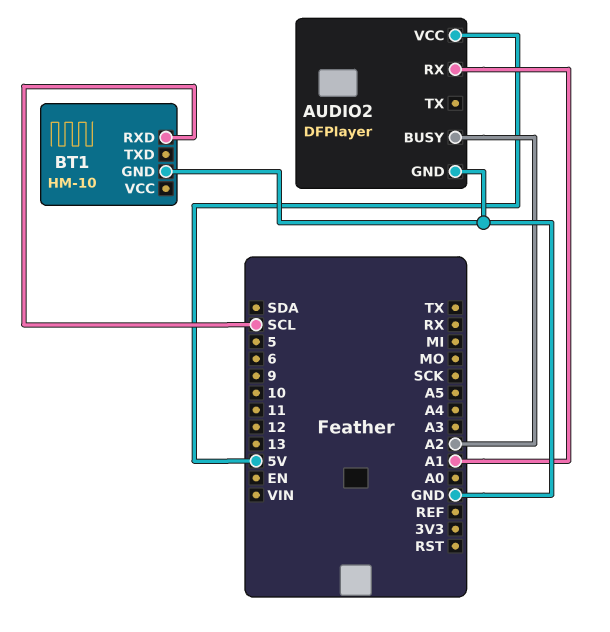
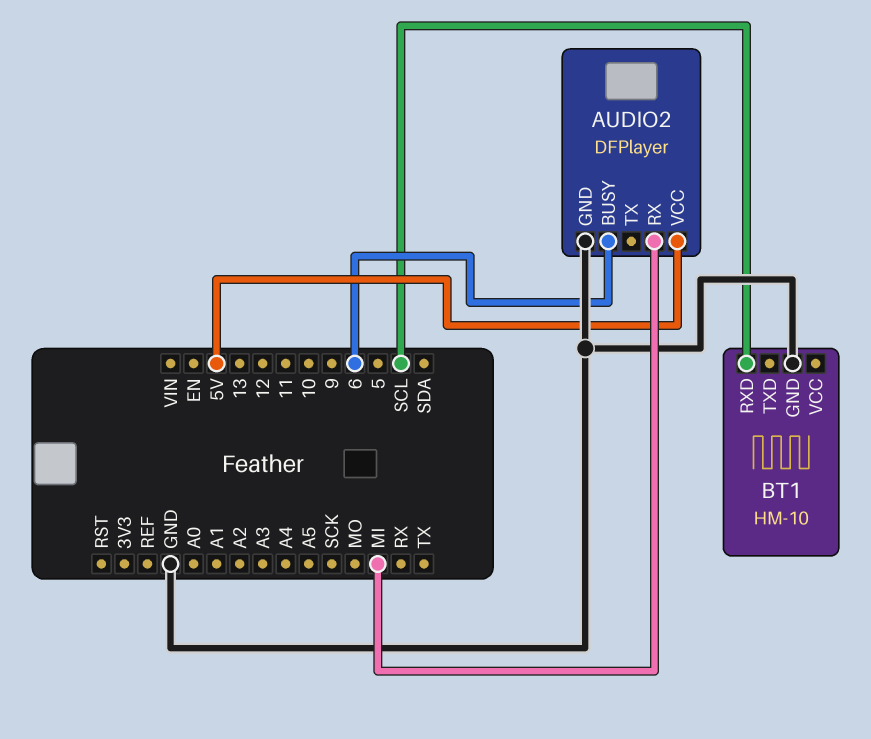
AUDIO2 pin BUSY: A2 -> 6
AUDIO2 pin RX: A1 -> MI

